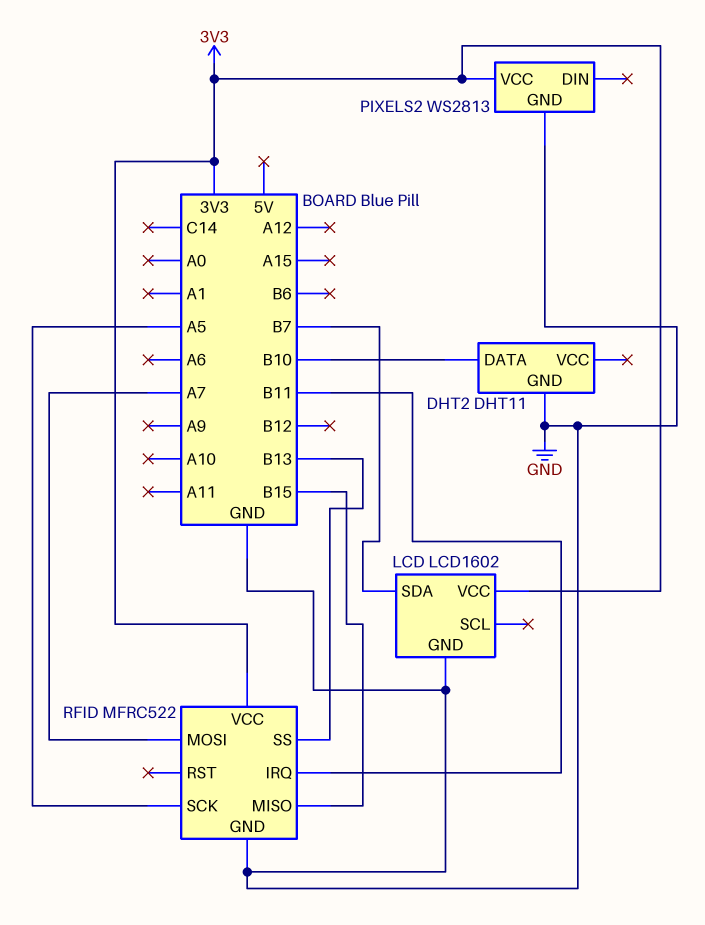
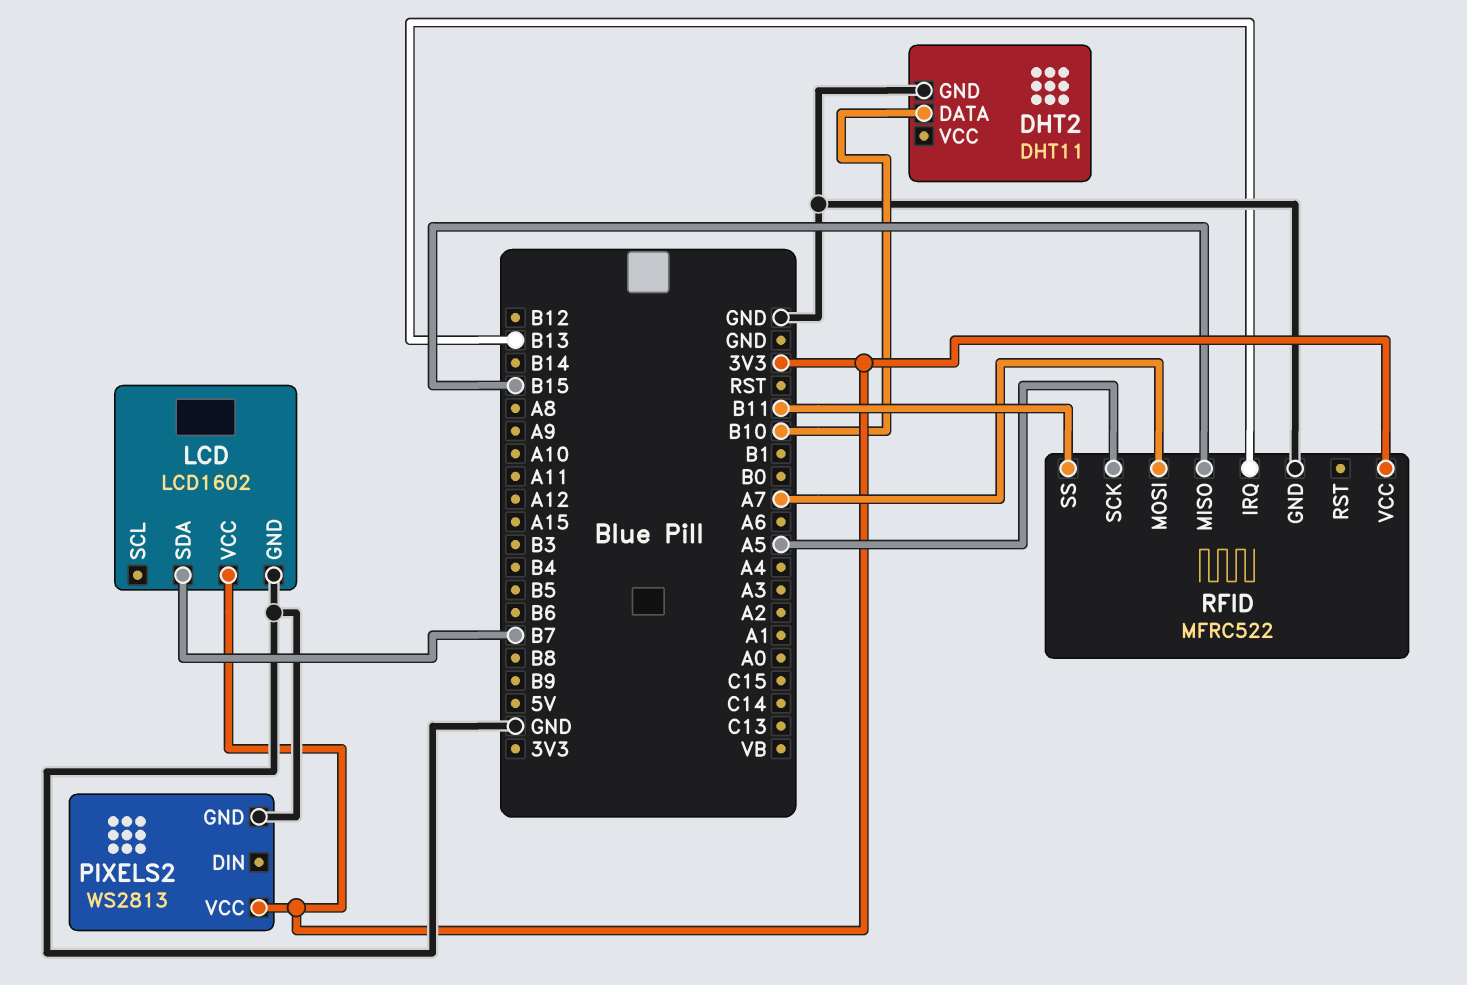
RFID pin IRQ: B11 -> B13
RFID pin SS: B13 -> B11

